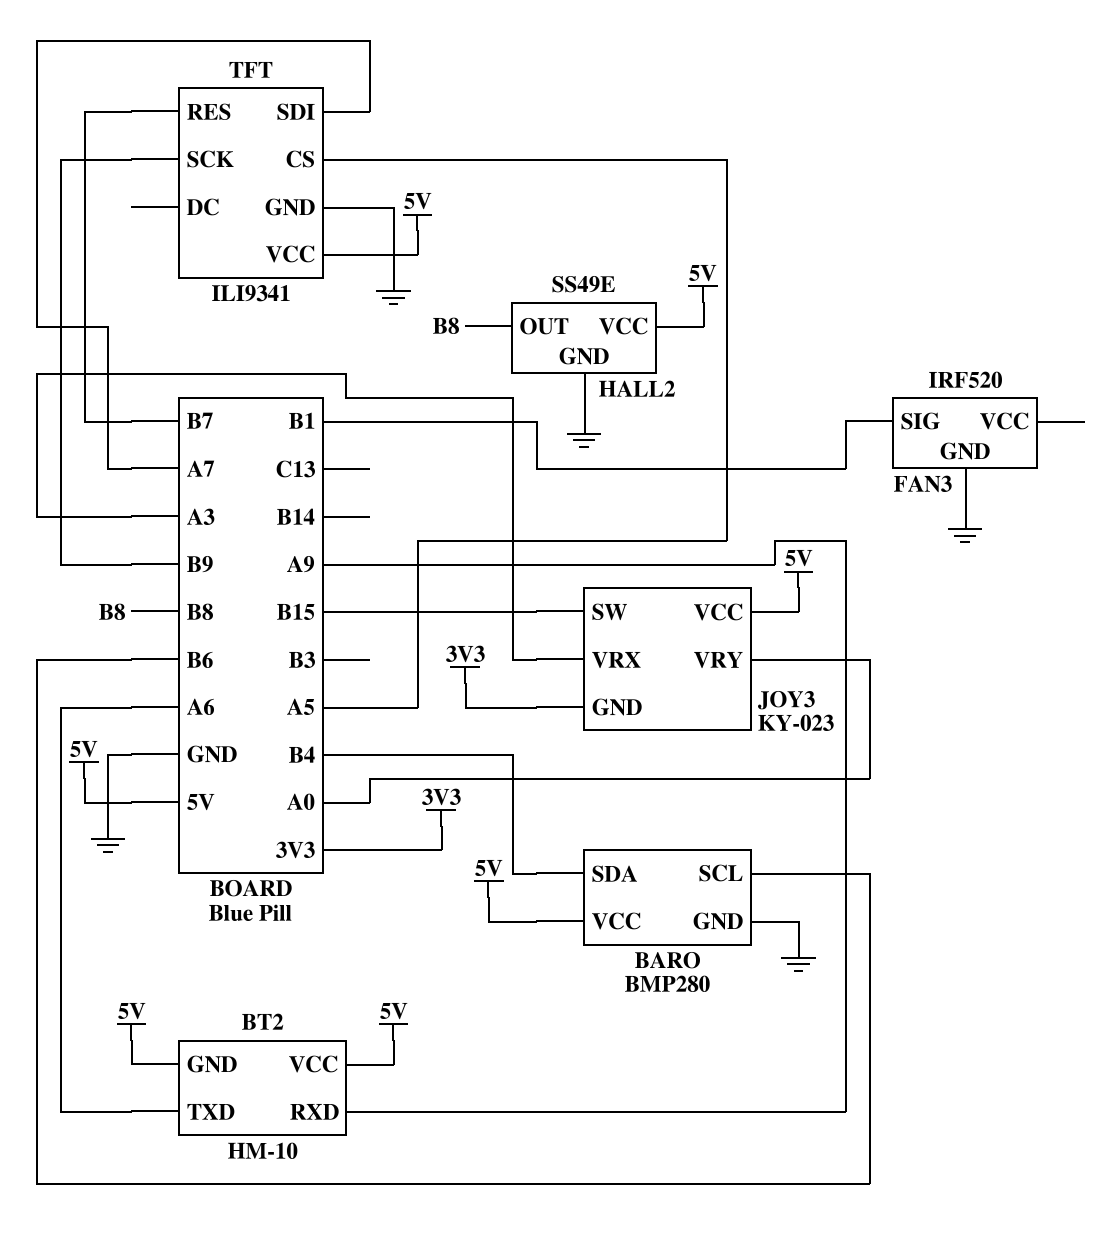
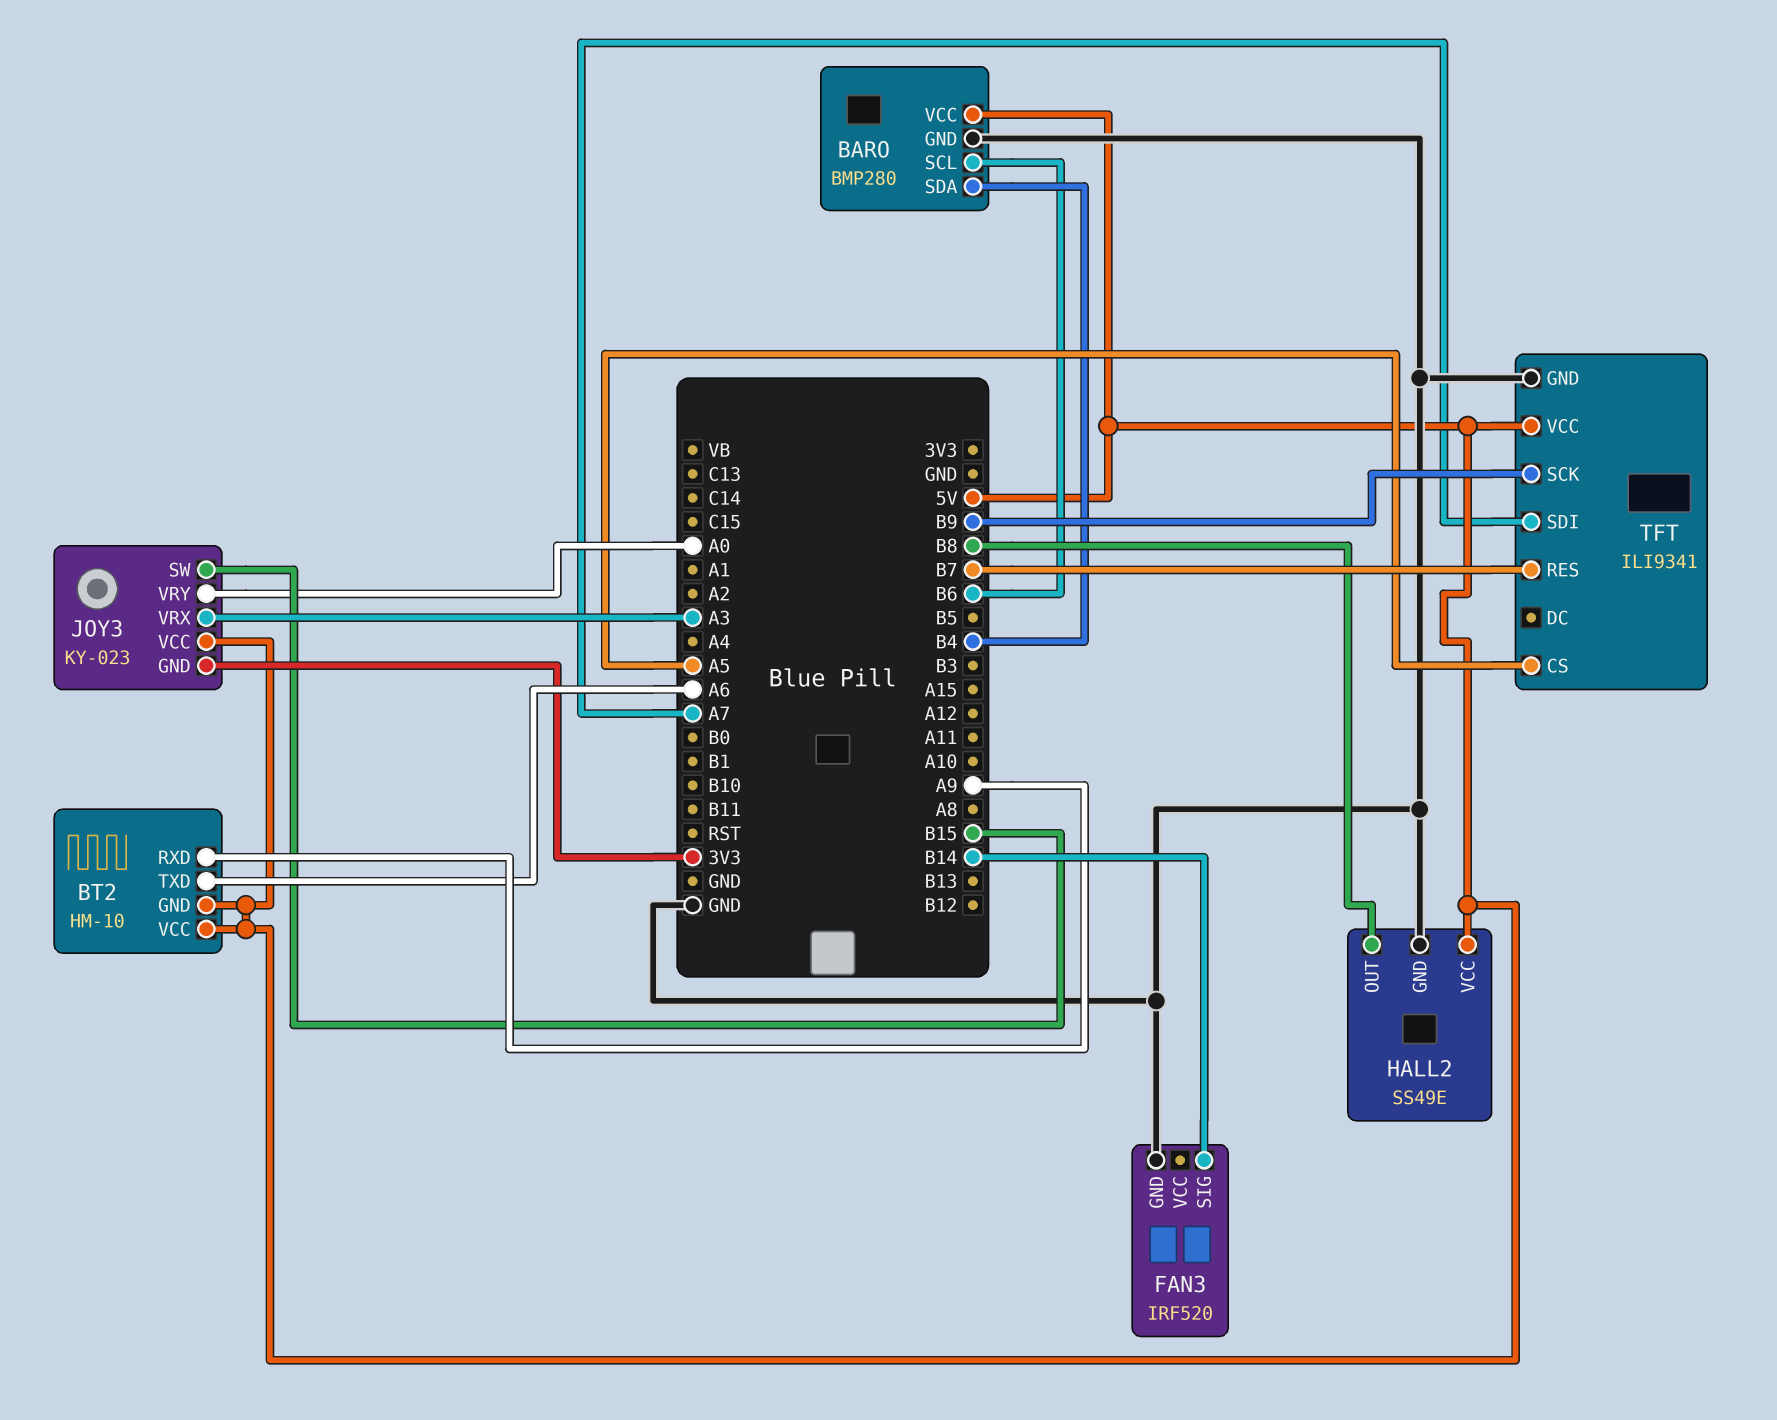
FAN3 pin SIG: B1 -> B14

